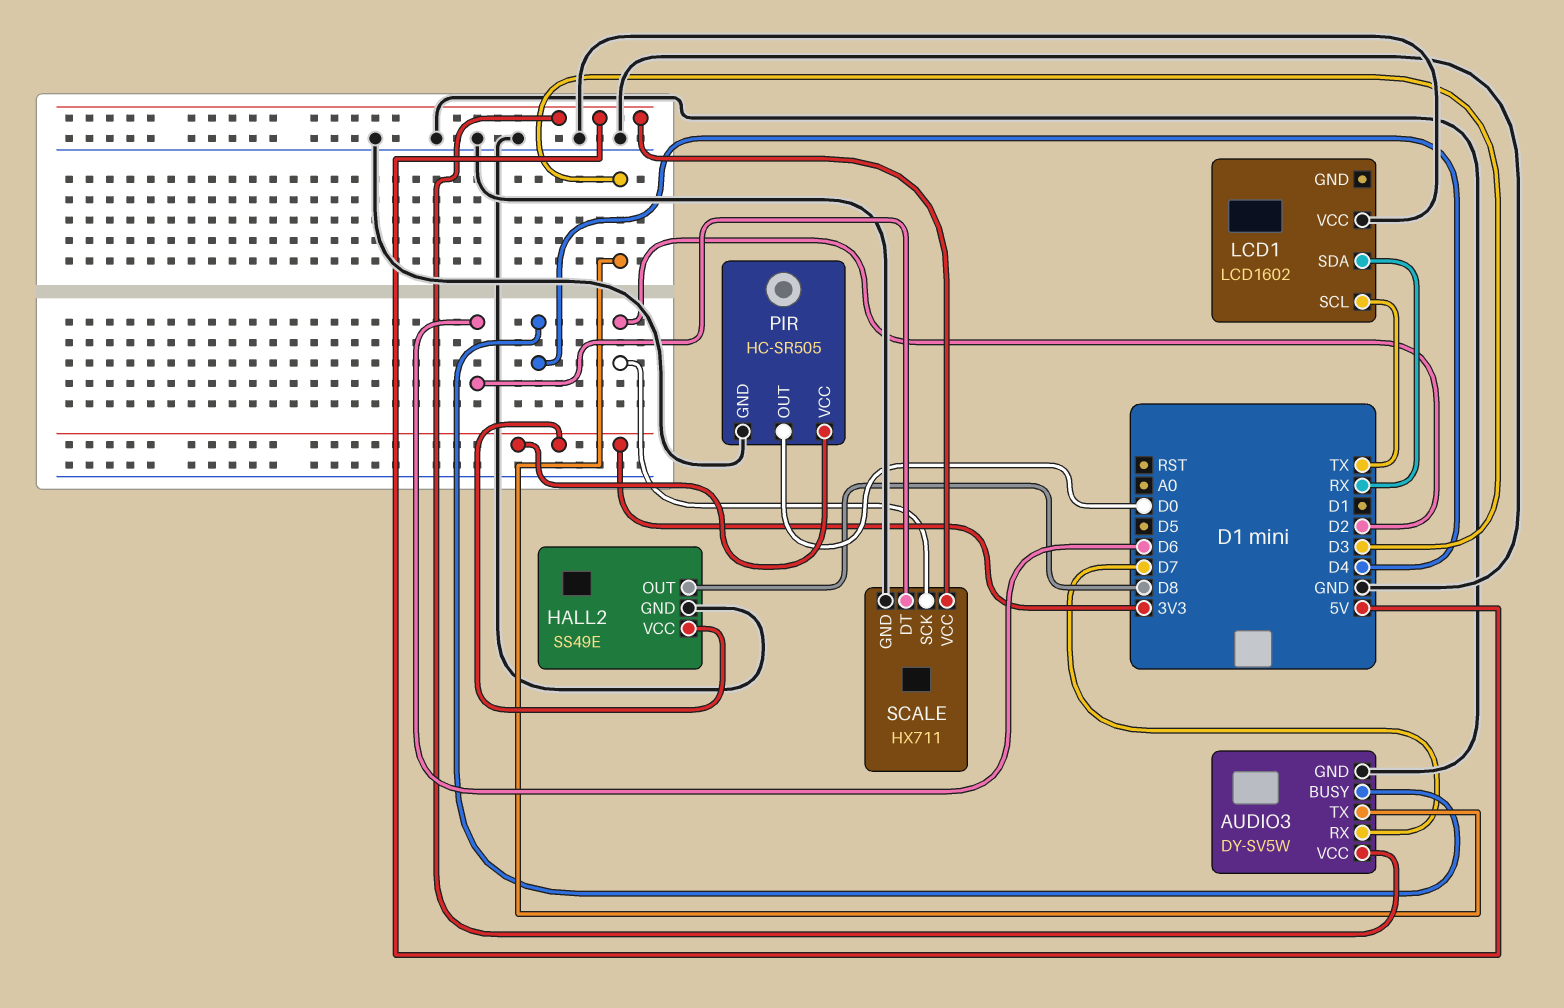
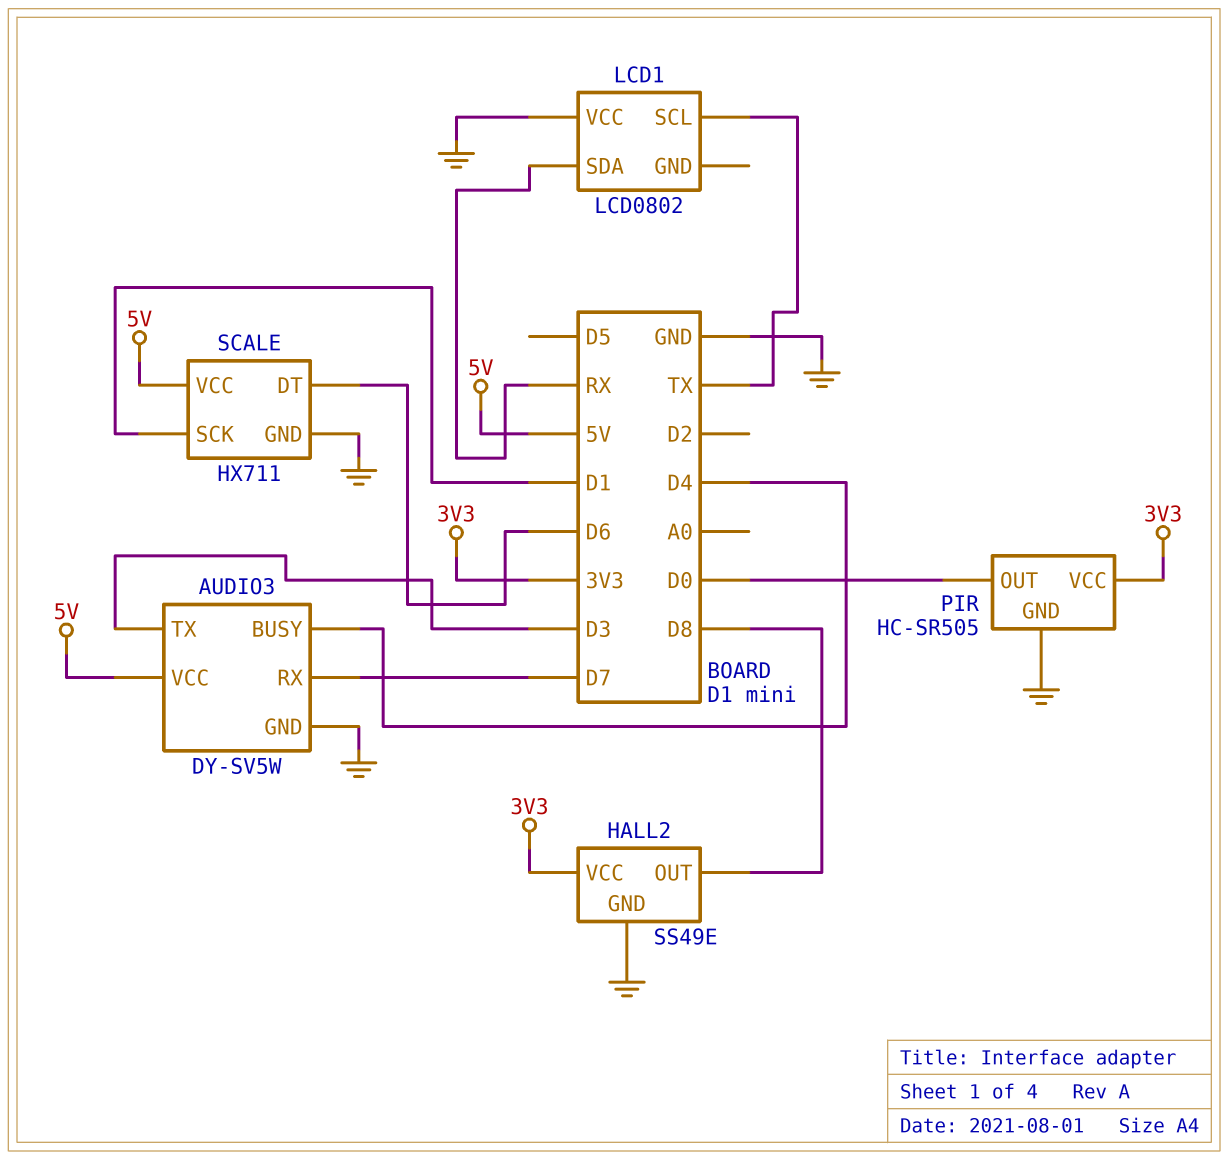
LCD1: LCD1602 -> LCD0802
SCALE pin SCK: D2 -> D1

